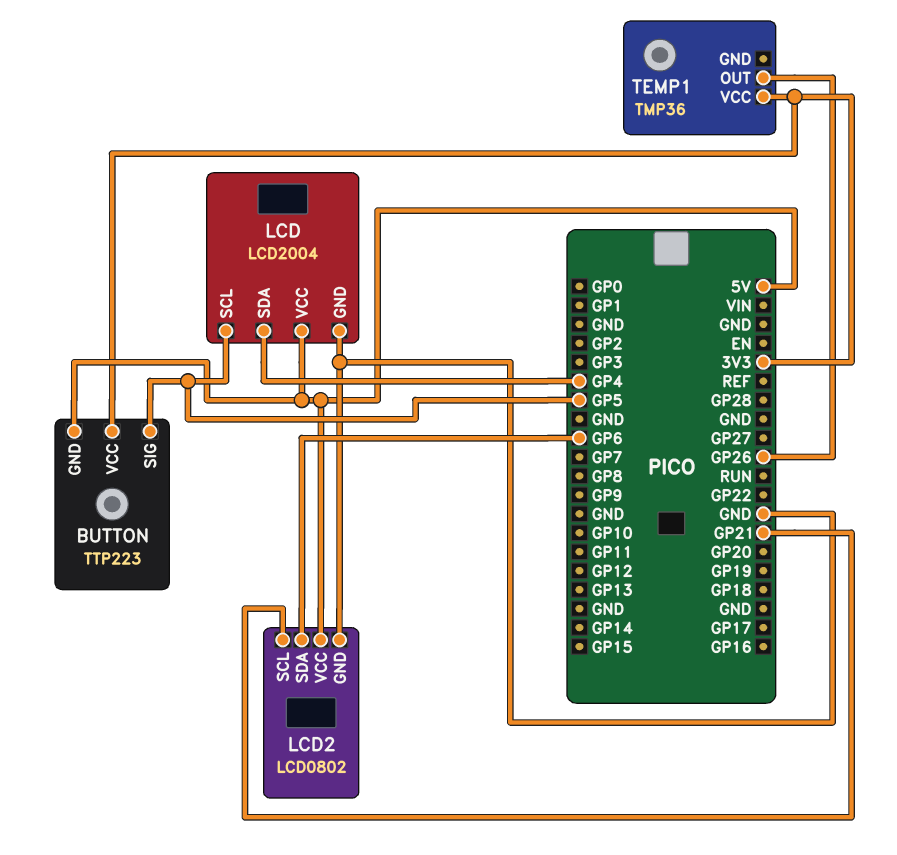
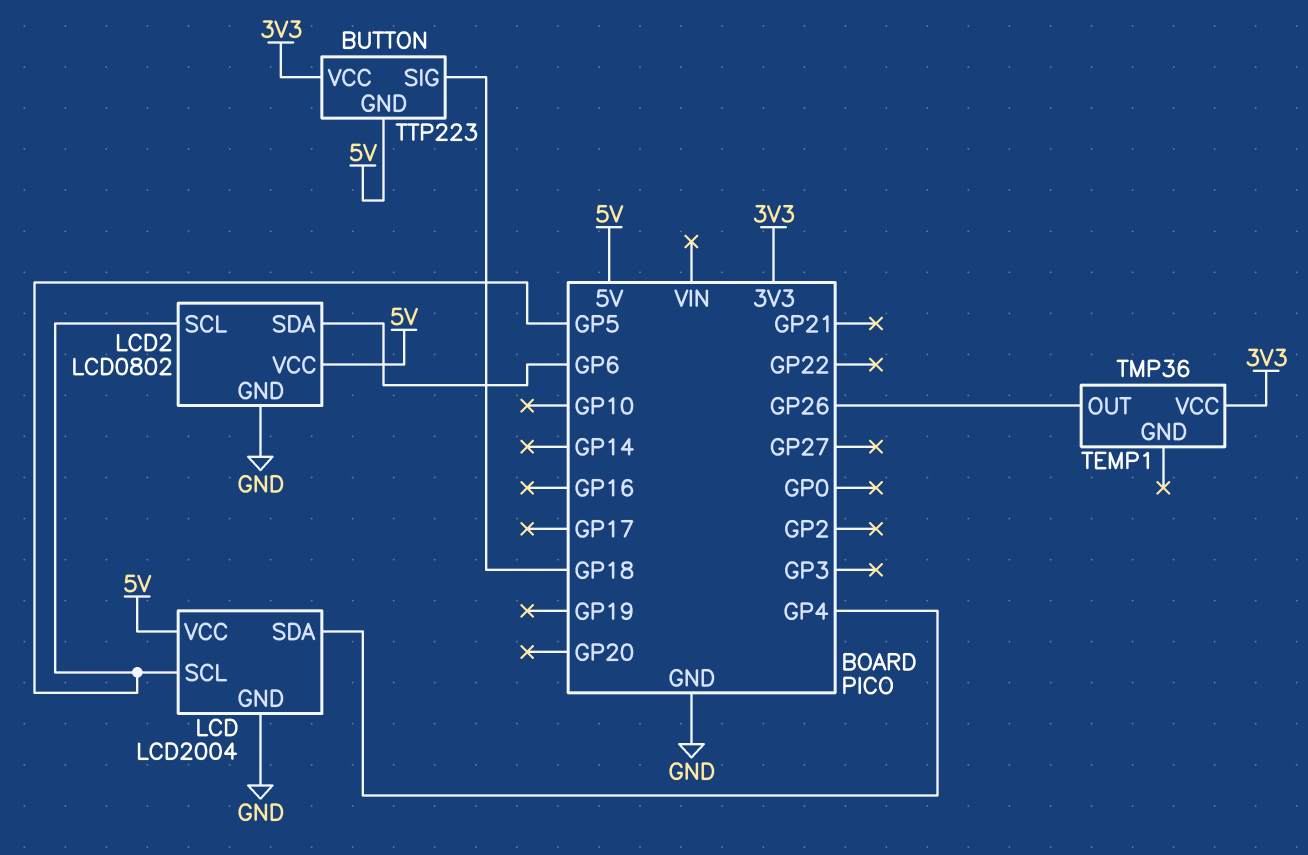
BUTTON pin SIG: GP5 -> GP18
LCD2 pin SCL: GP21 -> GP5

